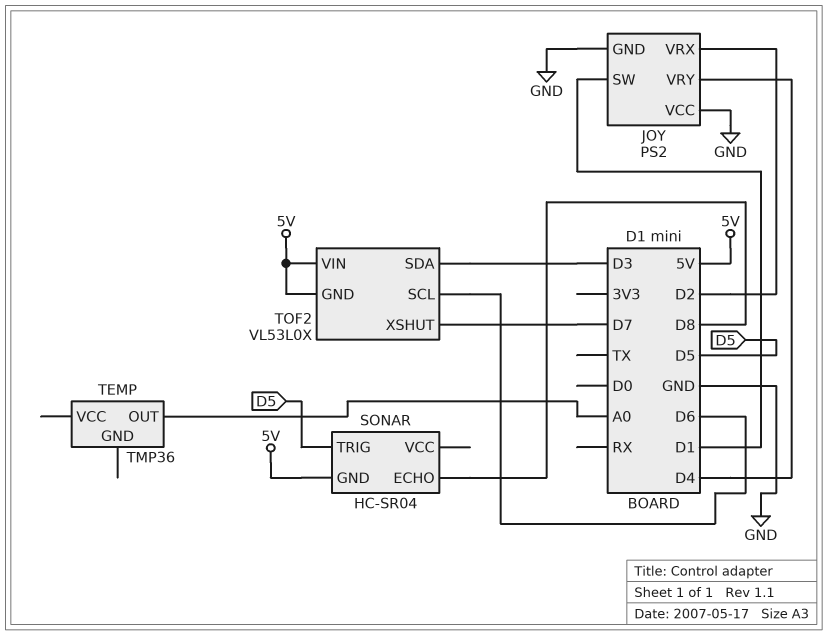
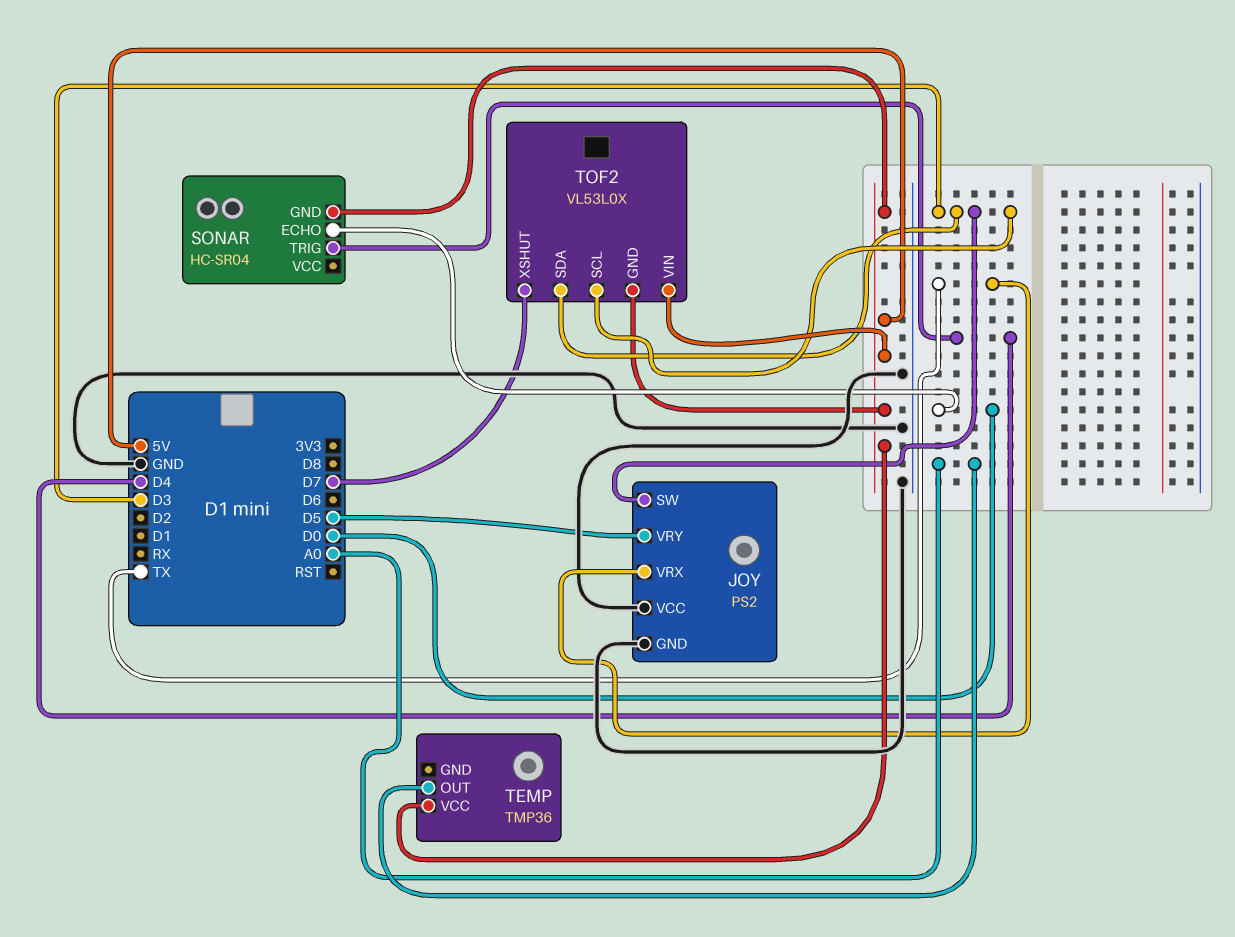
JOY pin SW: D1 -> D3
JOY pin VRX: D2 -> TX
JOY pin VRY: D4 -> D5
SONAR pin ECHO: D8 -> D0
SONAR pin TRIG: D5 -> D4
TEMP pin VCC: none -> 5V
TOF2 pin SCL: D6 -> D3

